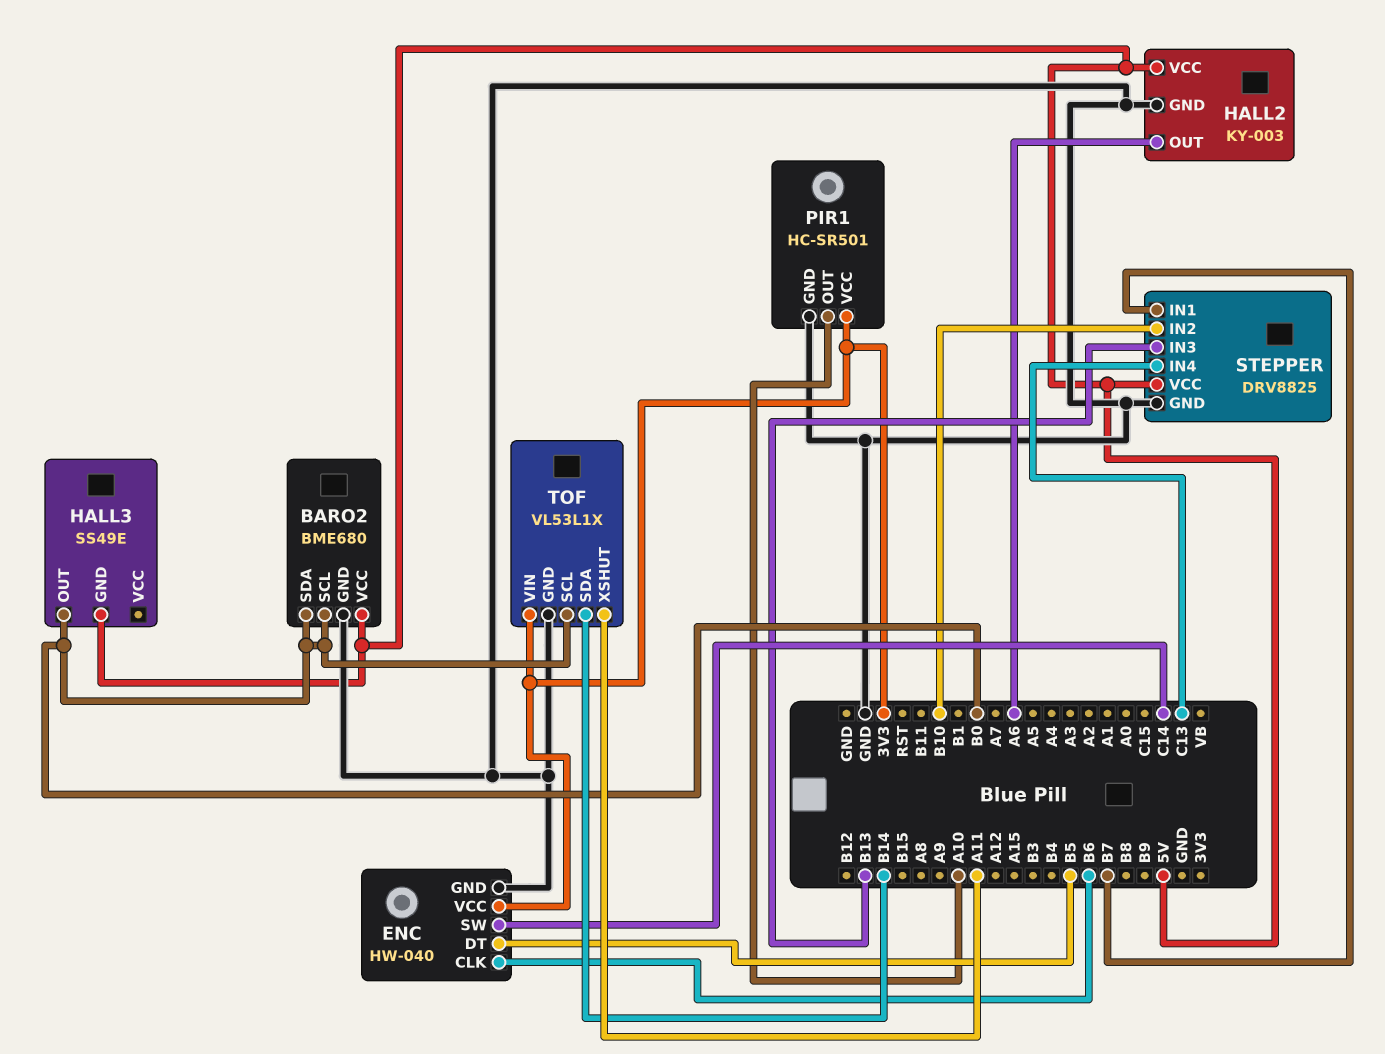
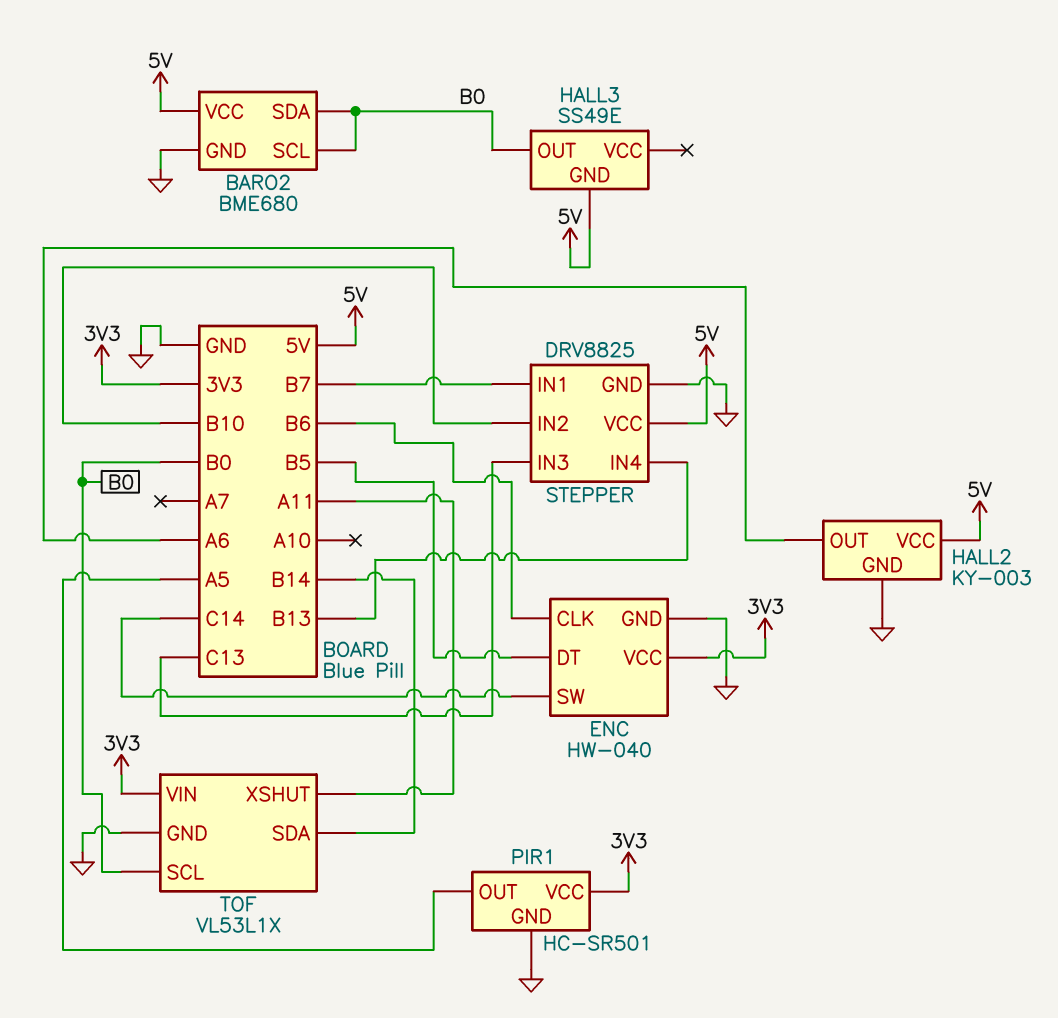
PIR1 pin OUT: A10 -> A5
STEPPER pin IN3: B13 -> C13
STEPPER pin IN4: C13 -> B13

